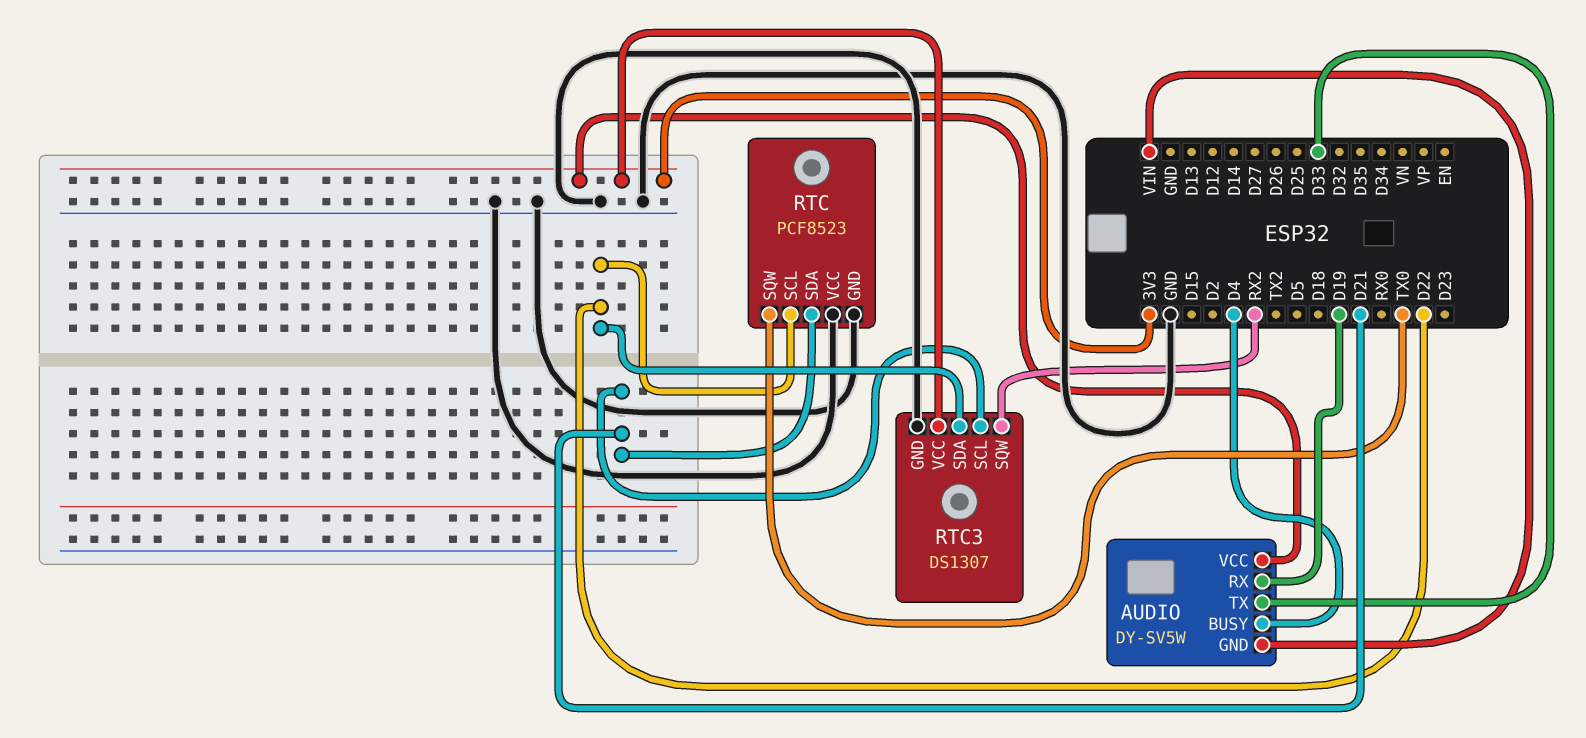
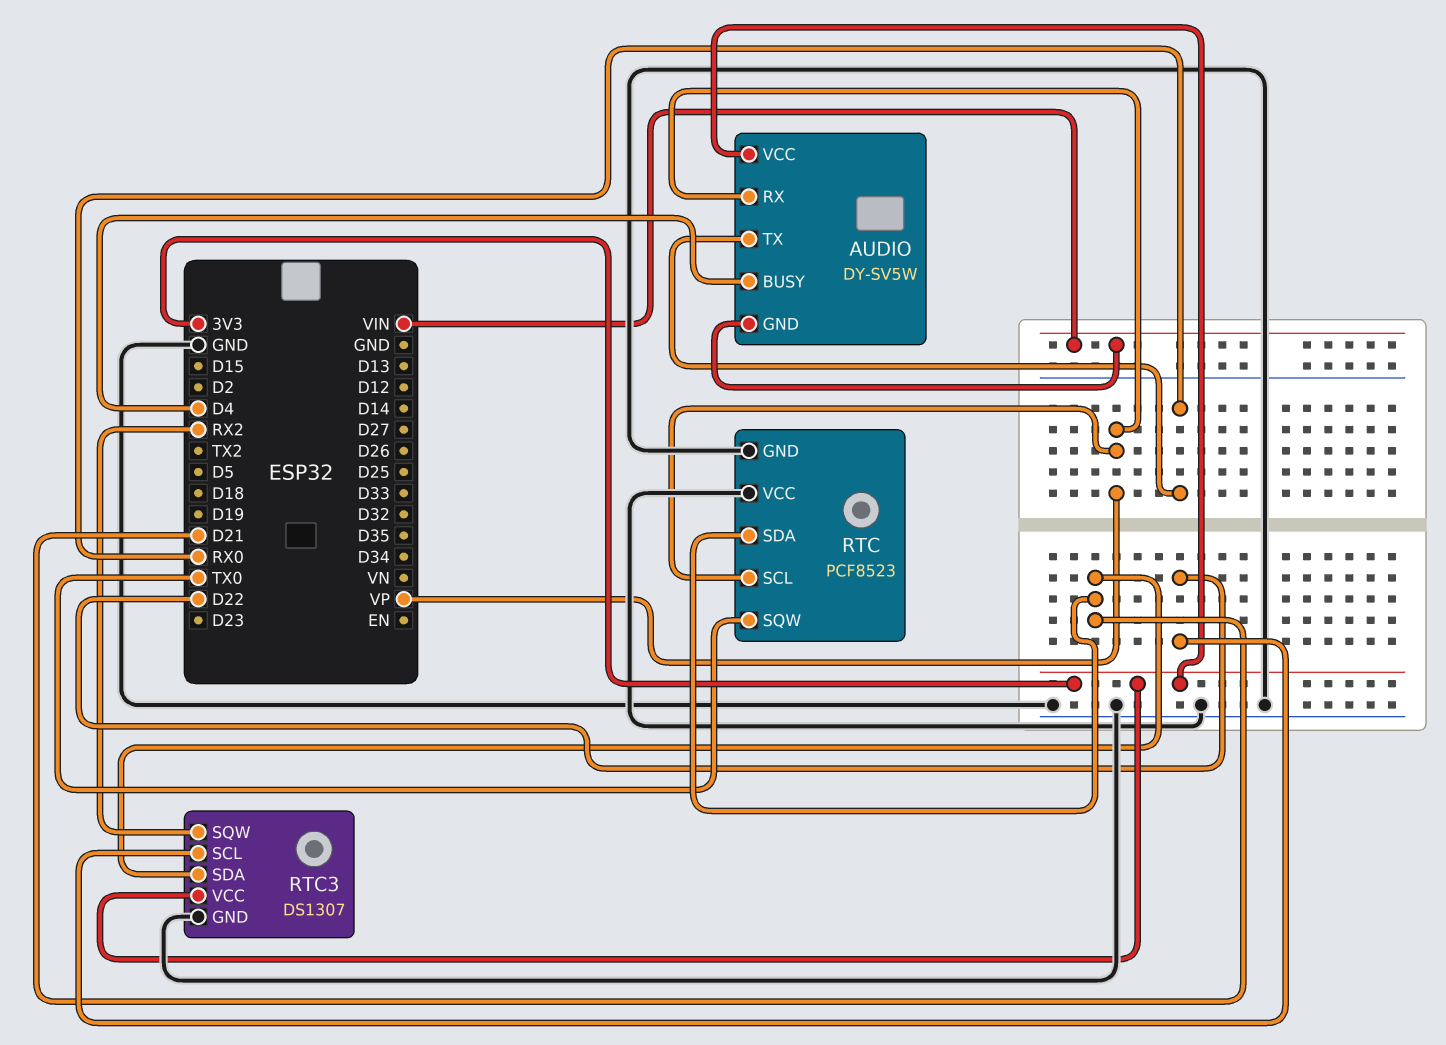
AUDIO pin RX: D19 -> VP
AUDIO pin TX: D33 -> RX0
RTC pin SCL: D22 -> VP
RTC3 pin SCL: D21 -> D22
RTC3 pin SDA: D22 -> D21

